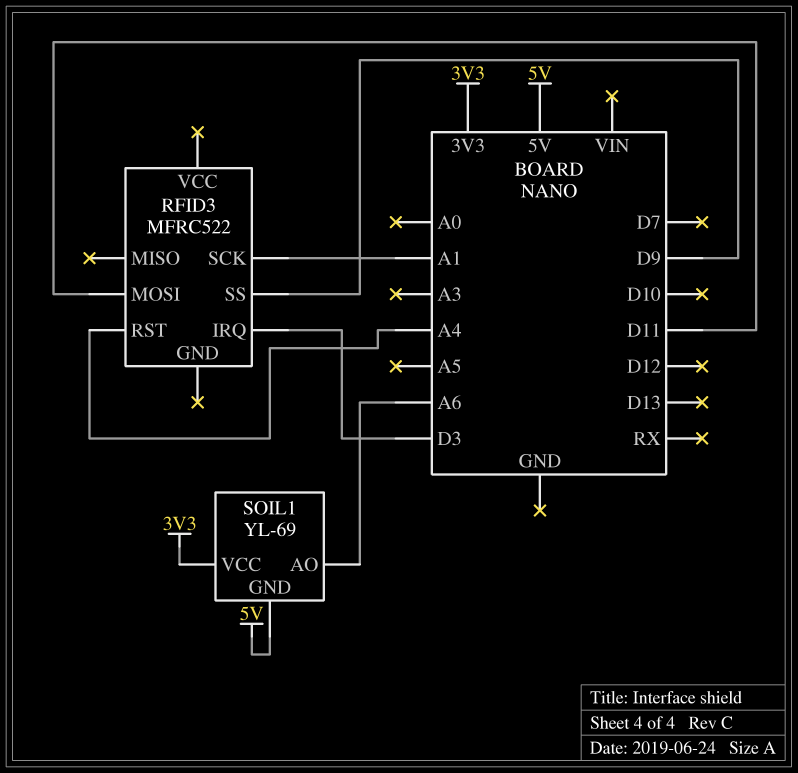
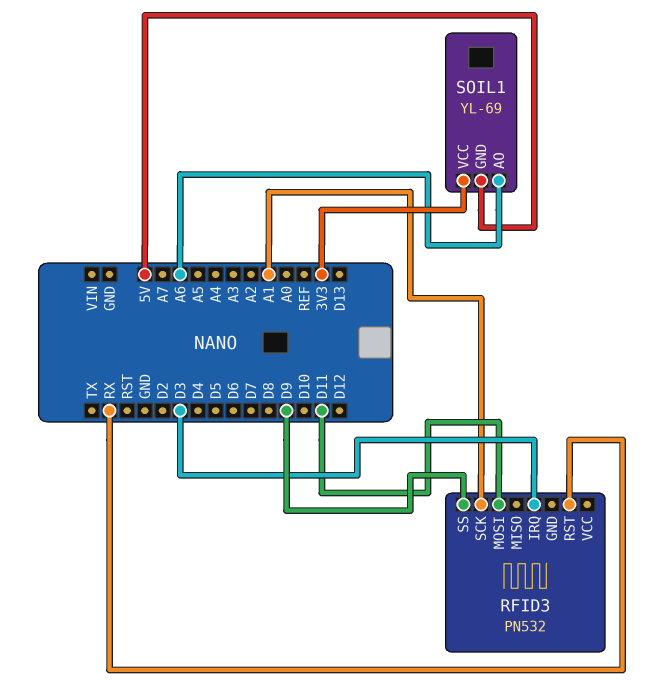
RFID3: MFRC522 -> PN532
RFID3 pin RST: A4 -> RX

